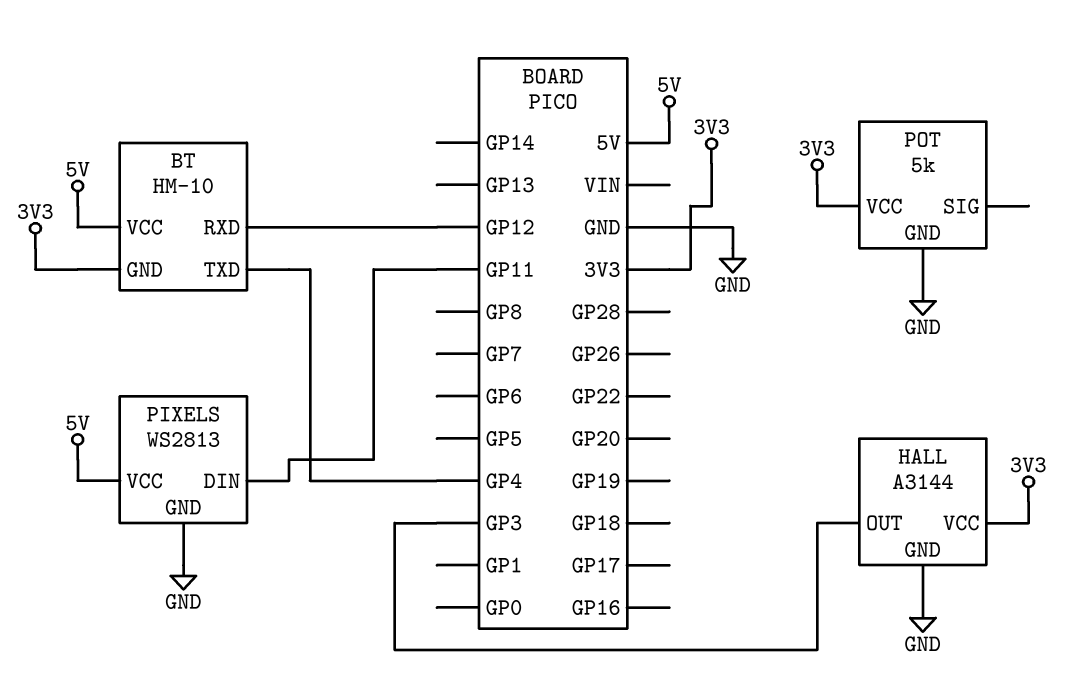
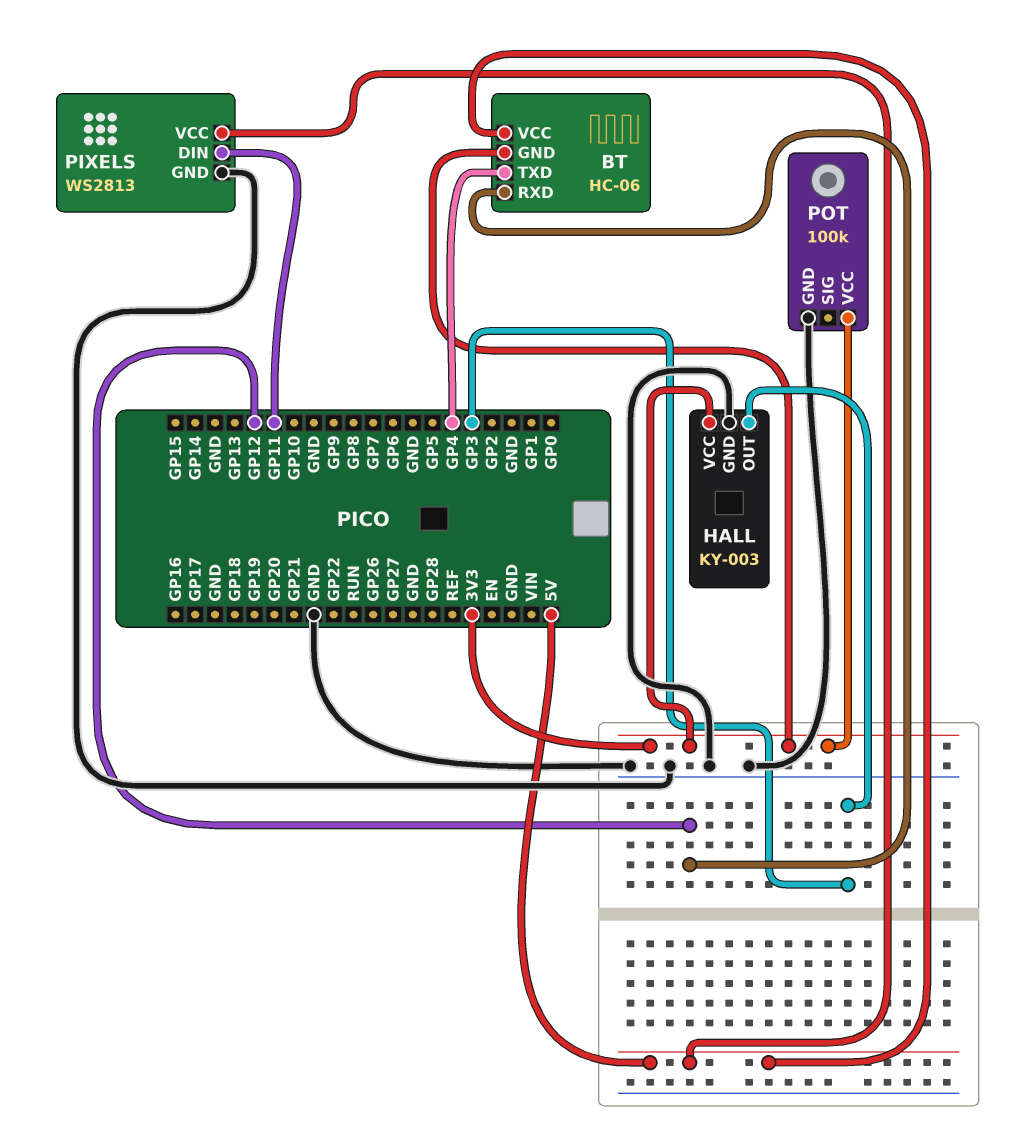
BT: HM-10 -> HC-06
HALL: A3144 -> KY-003
POT: 5k -> 100k

